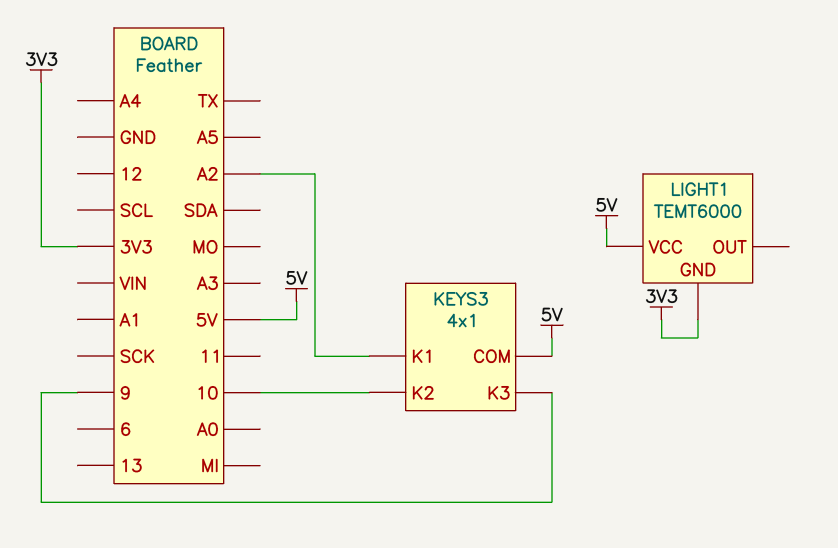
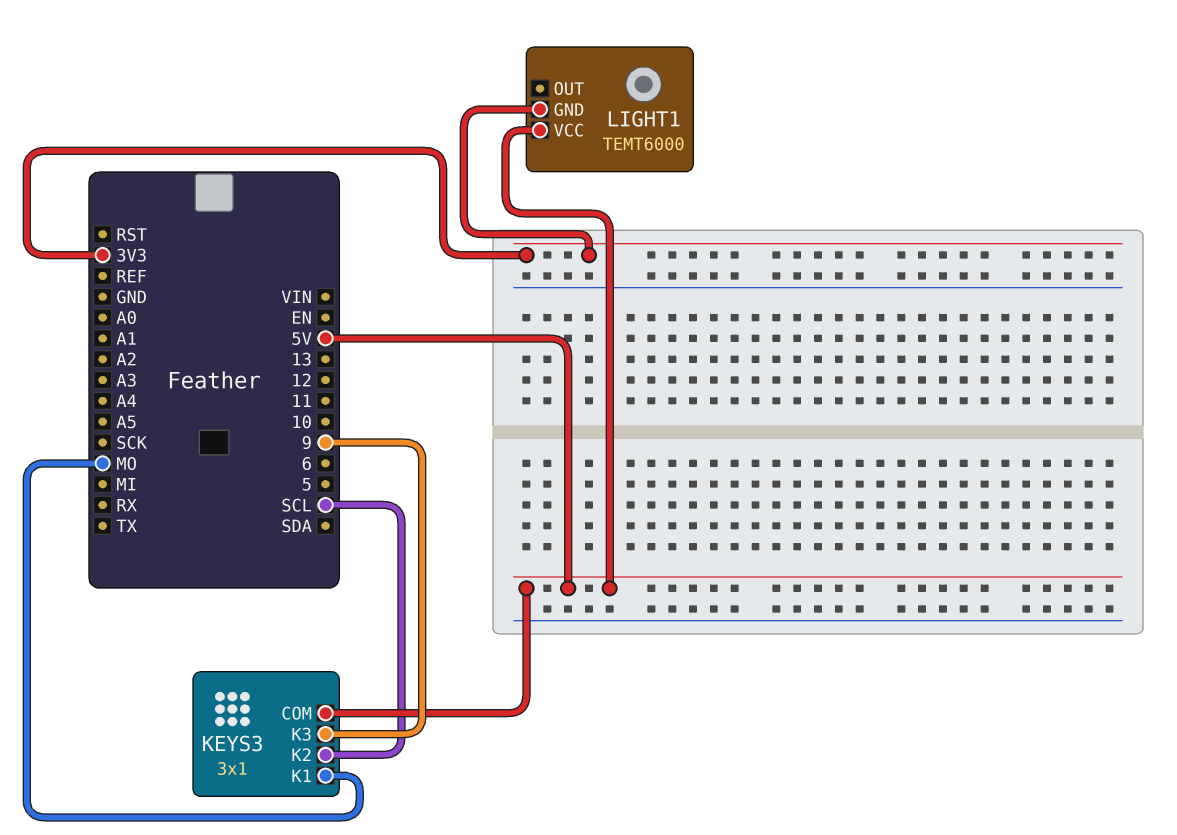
KEYS3: 4x1 -> 3x1
KEYS3 pin K1: A2 -> MO
KEYS3 pin K2: 10 -> SCL

